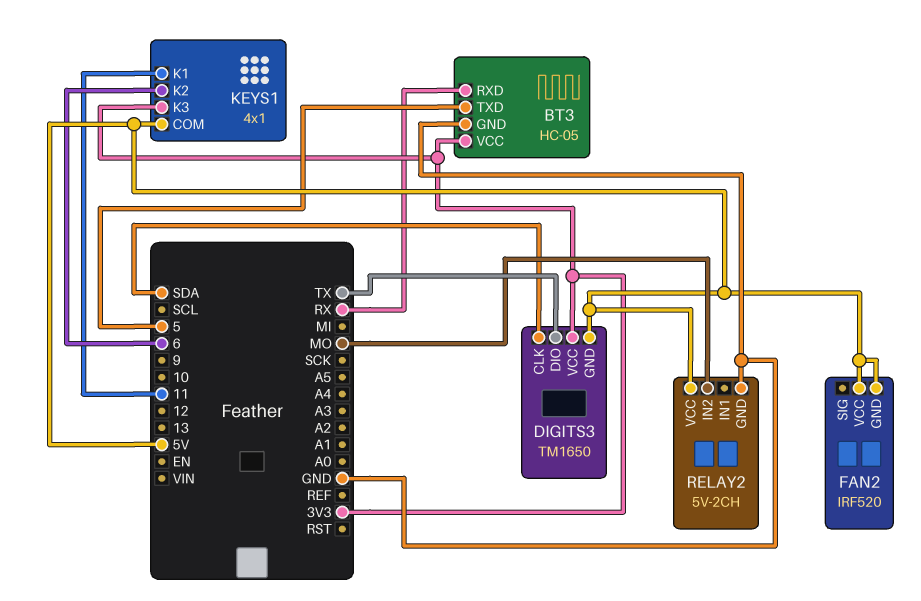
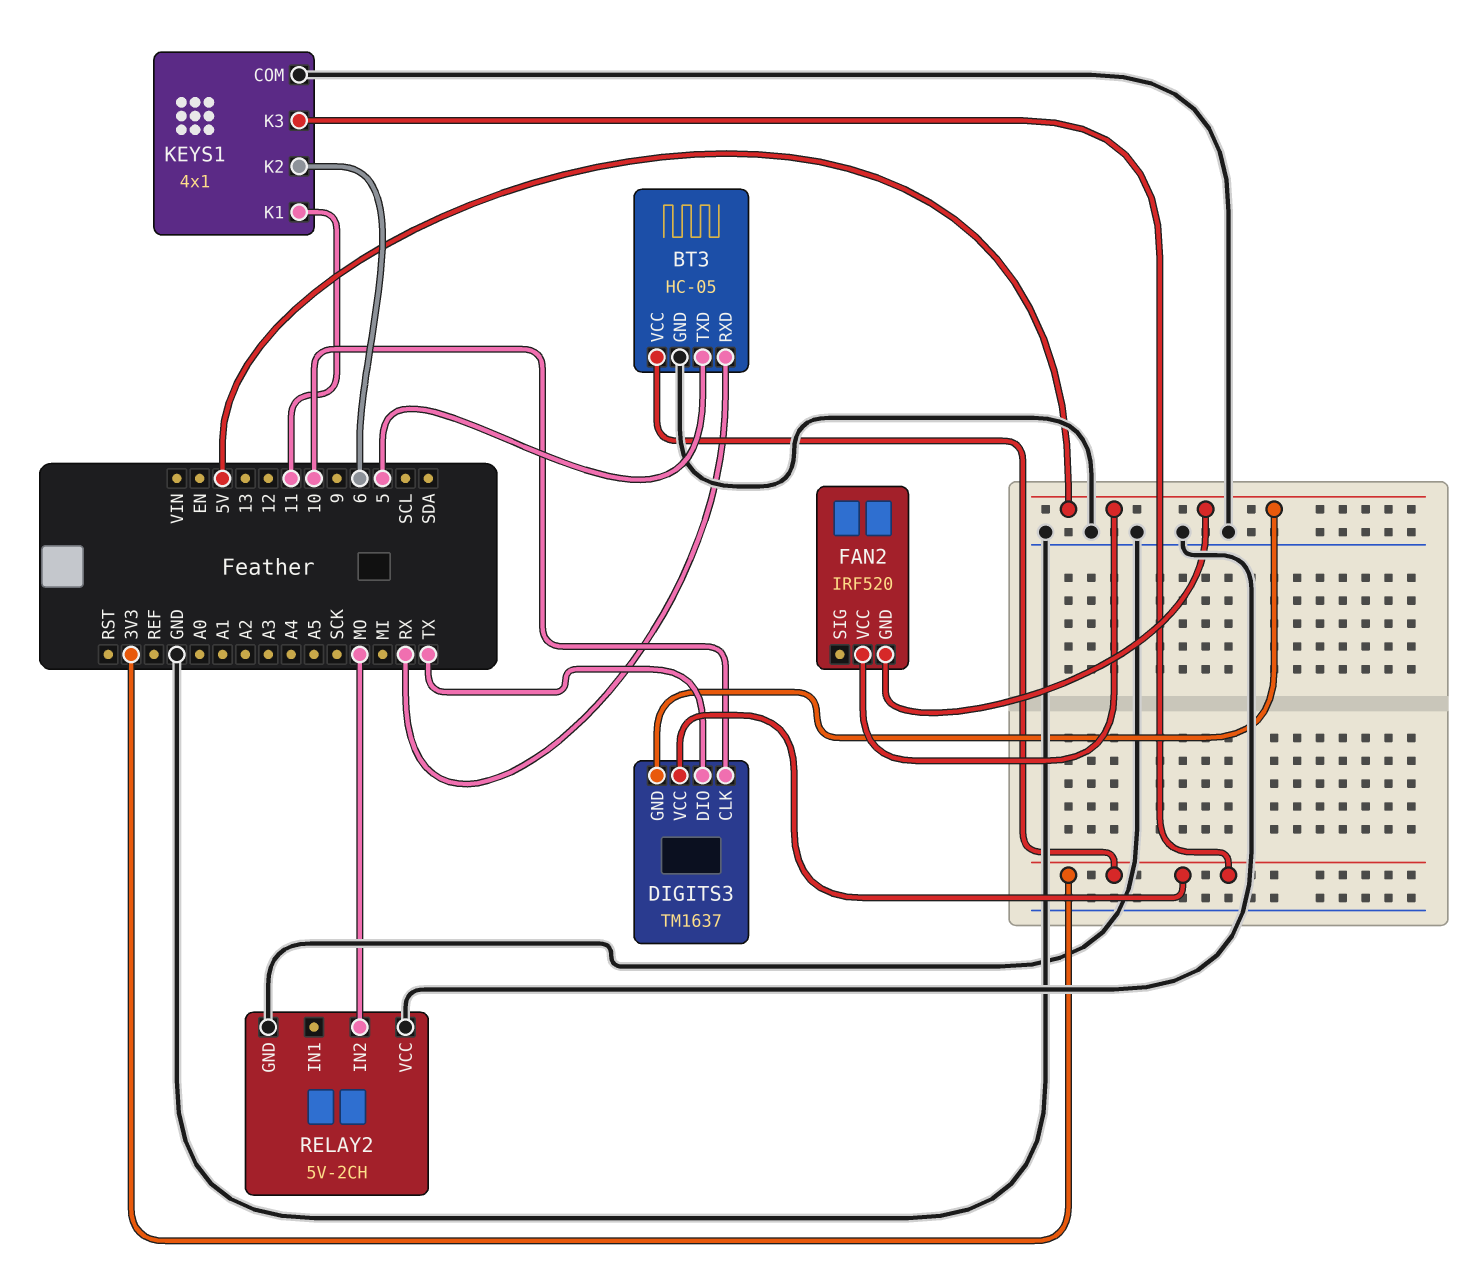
DIGITS3: TM1650 -> TM1637
DIGITS3 pin CLK: SDA -> 10
KEYS1 pin COM: 5V -> GND
RELAY2 pin VCC: 5V -> GND

